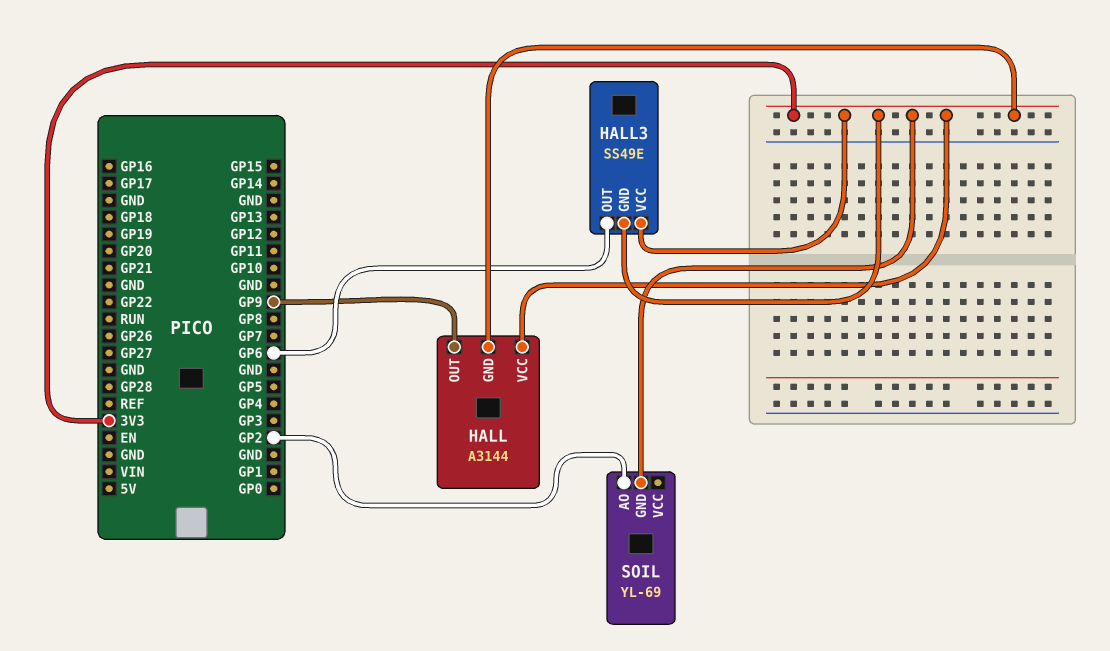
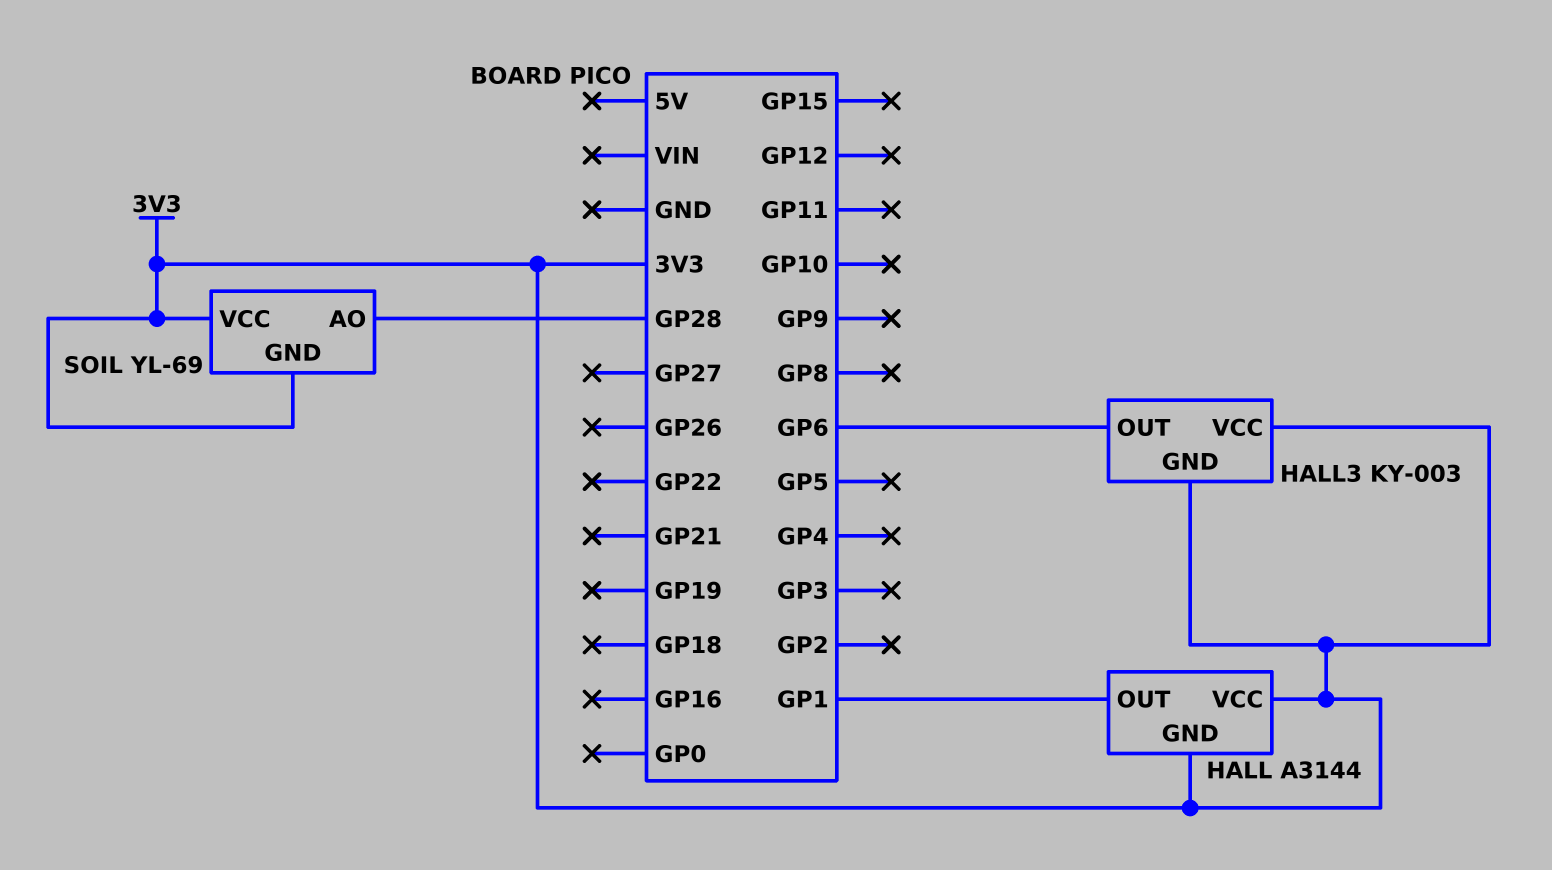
HALL pin OUT: GP9 -> GP1
HALL3: SS49E -> KY-003
SOIL pin AO: GP2 -> GP28
SOIL pin VCC: none -> 3V3

